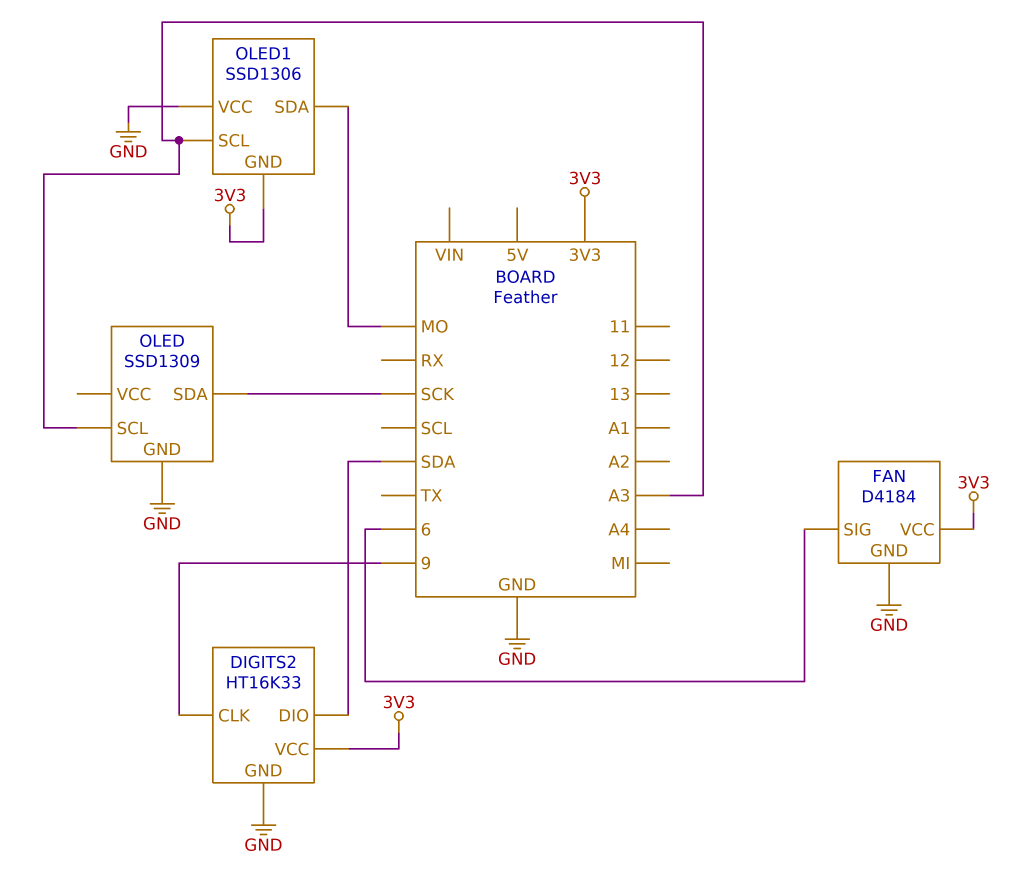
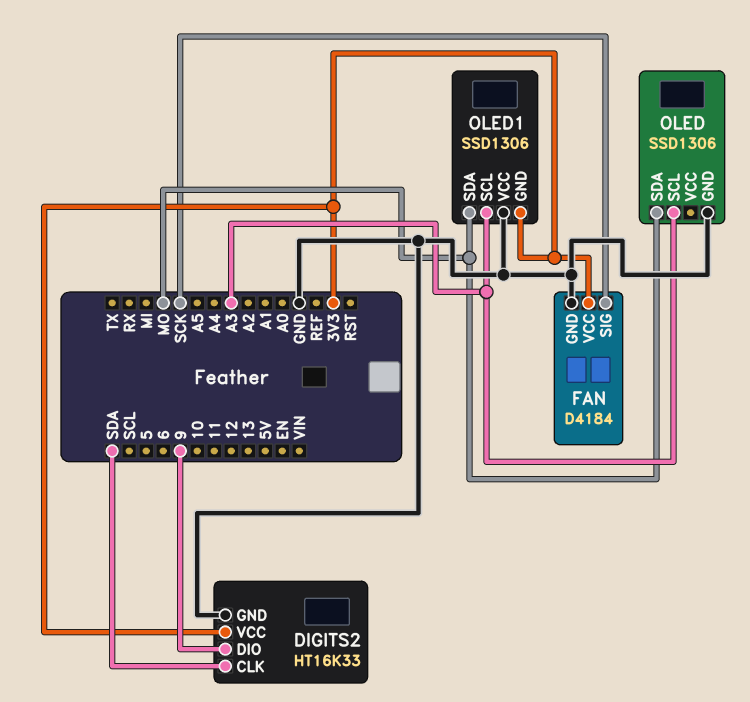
DIGITS2 pin CLK: 9 -> SDA
DIGITS2 pin DIO: SDA -> 9
FAN pin SIG: 6 -> SCK
OLED: SSD1309 -> SSD1306
OLED pin SDA: SCK -> MO

